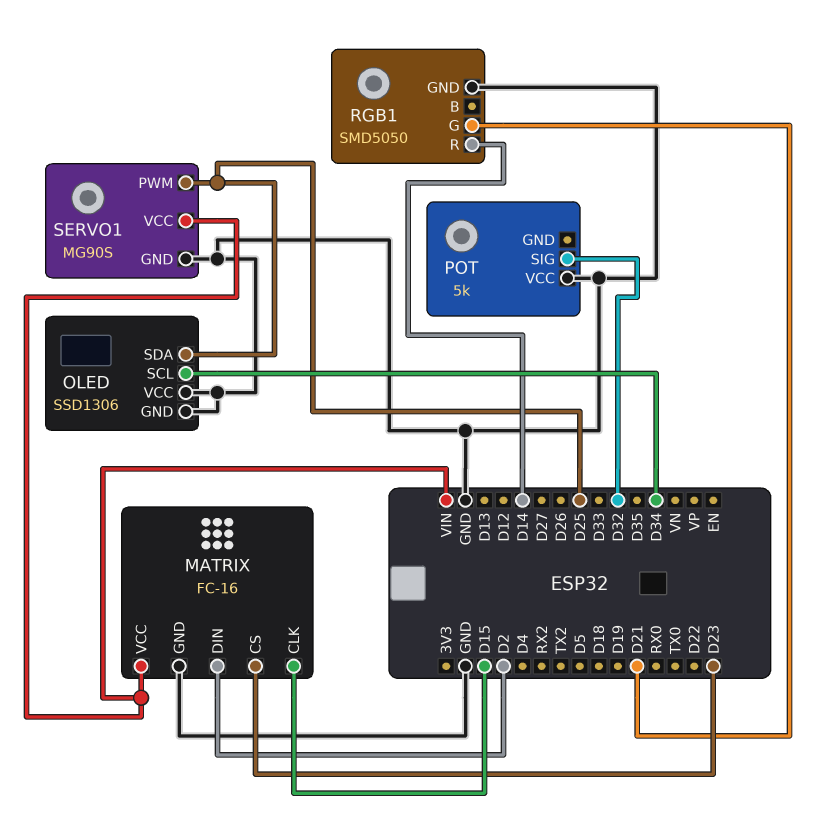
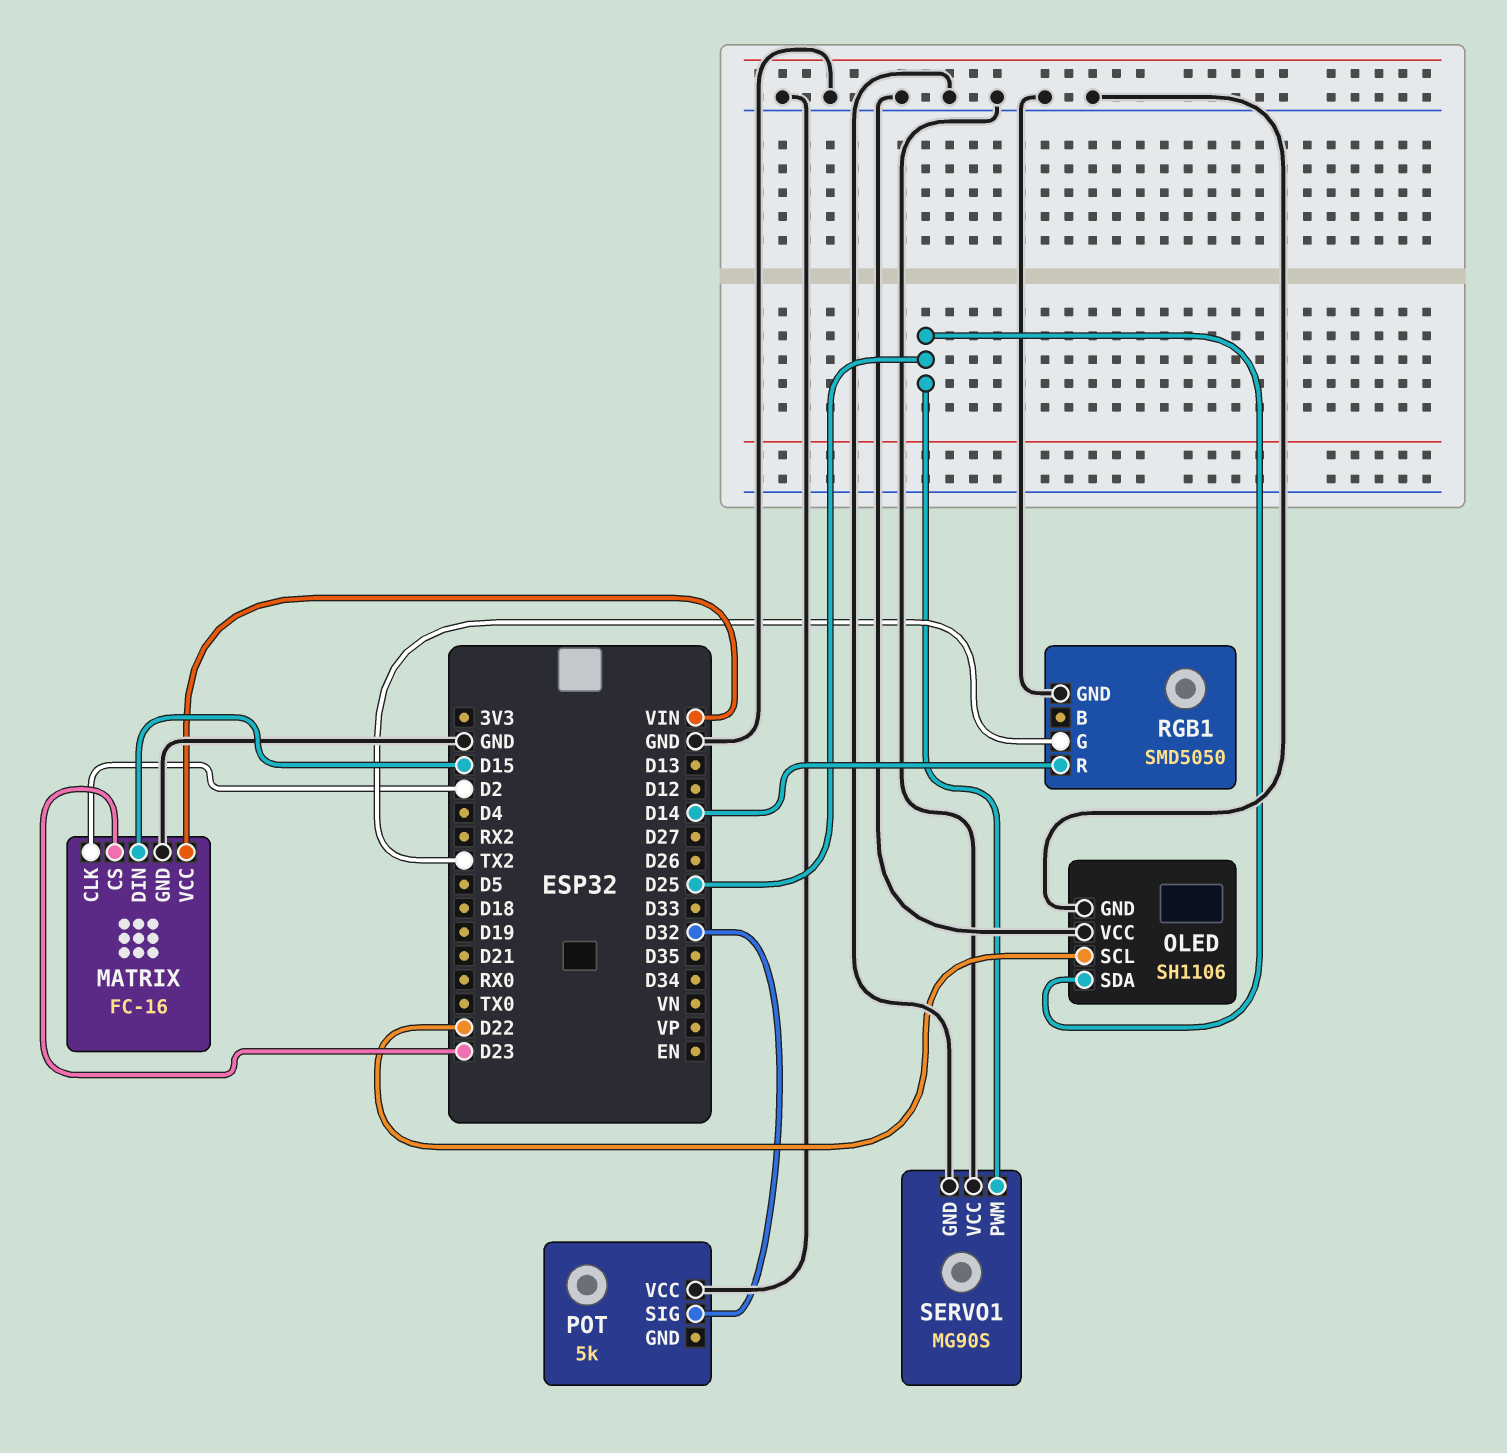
MATRIX pin CLK: D15 -> D2
MATRIX pin DIN: D2 -> D15
OLED: SSD1306 -> SH1106
OLED pin SCL: D34 -> D22
RGB1 pin G: D21 -> TX2
SERVO1 pin VCC: VIN -> GND

